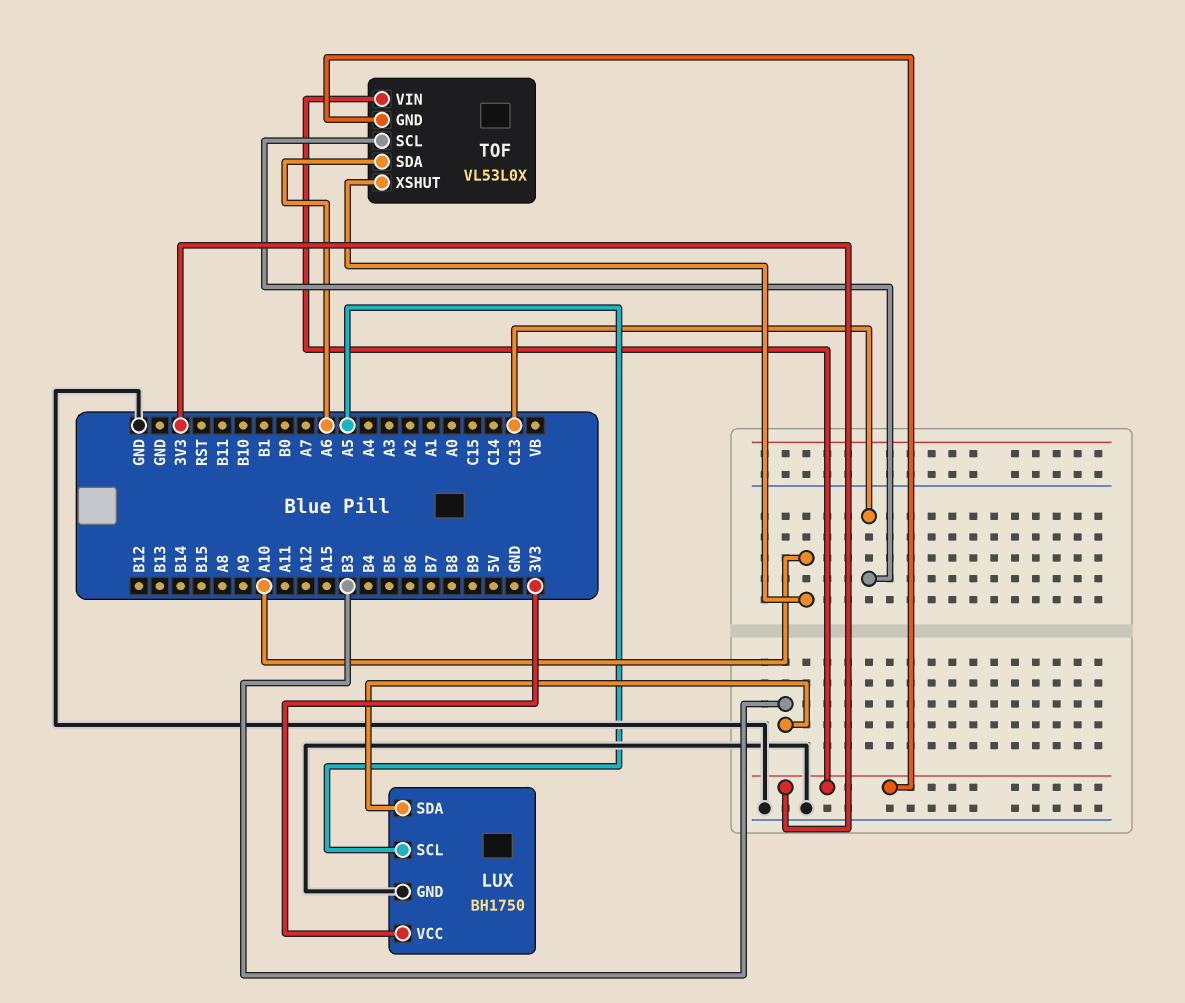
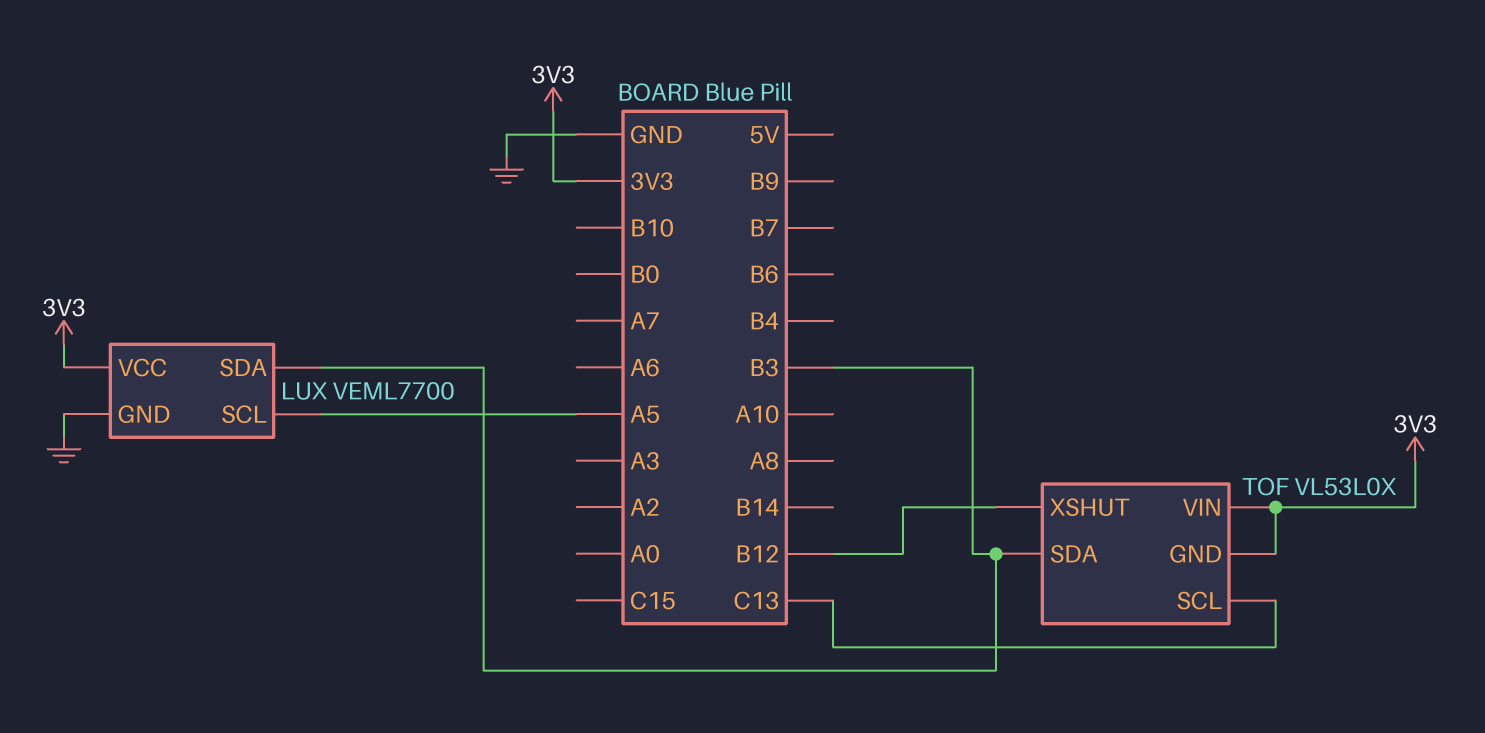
LUX: BH1750 -> VEML7700
TOF pin SDA: A6 -> B3
TOF pin XSHUT: A10 -> B12

